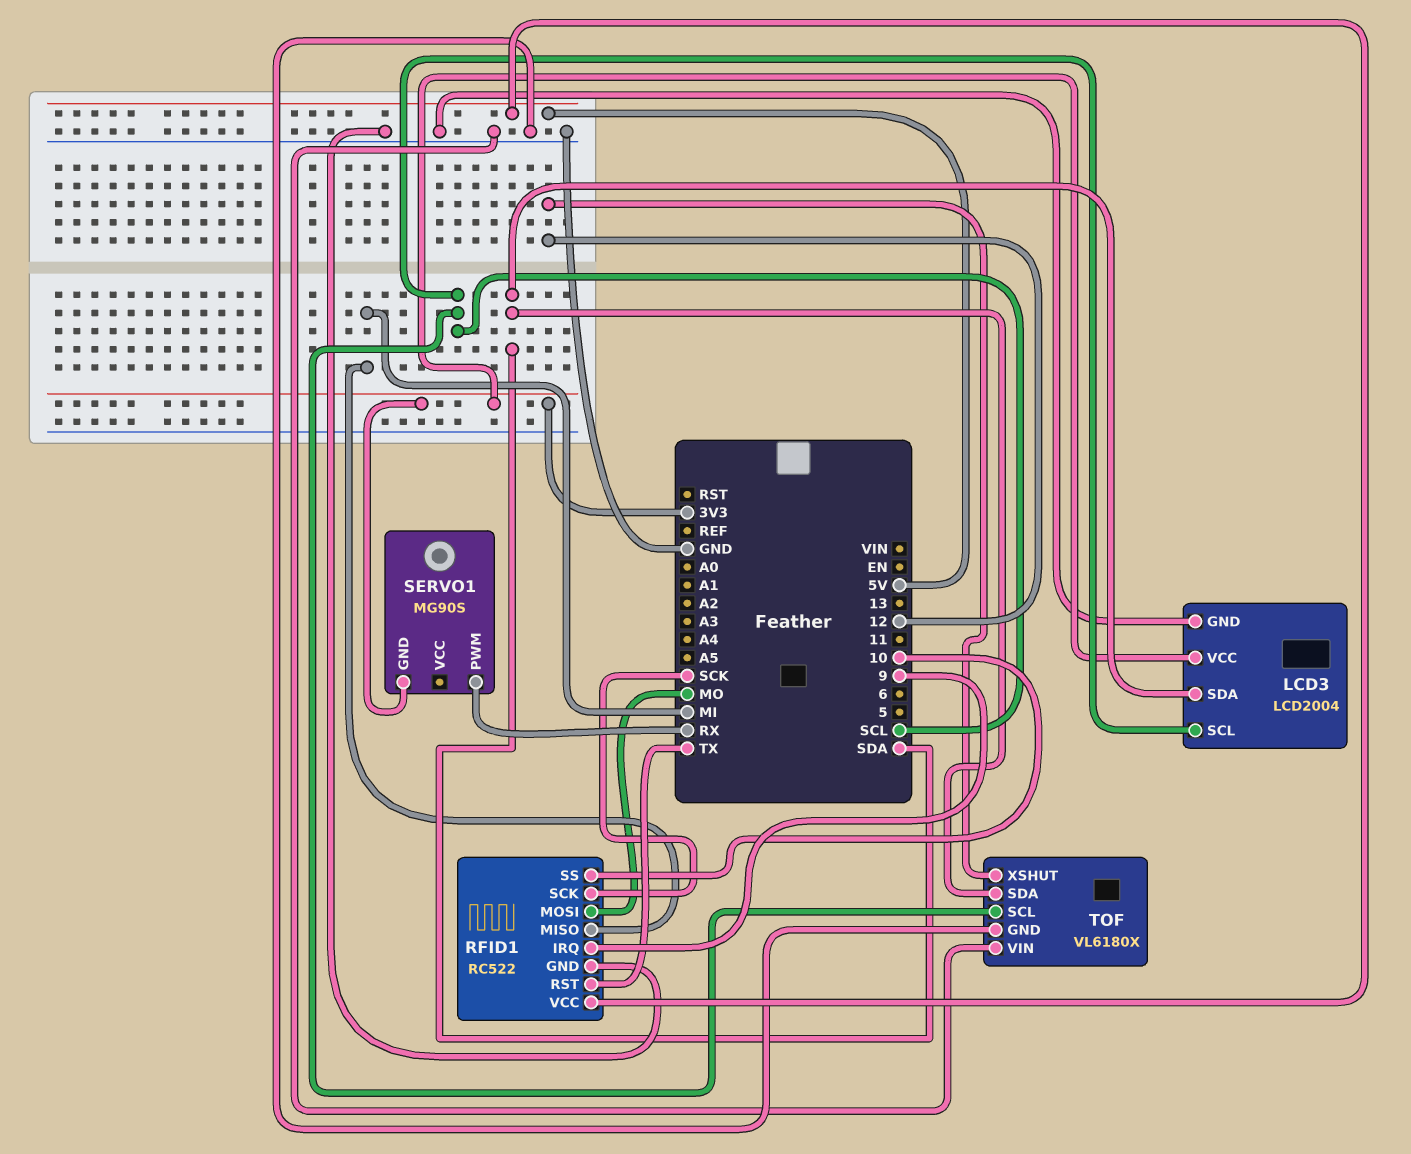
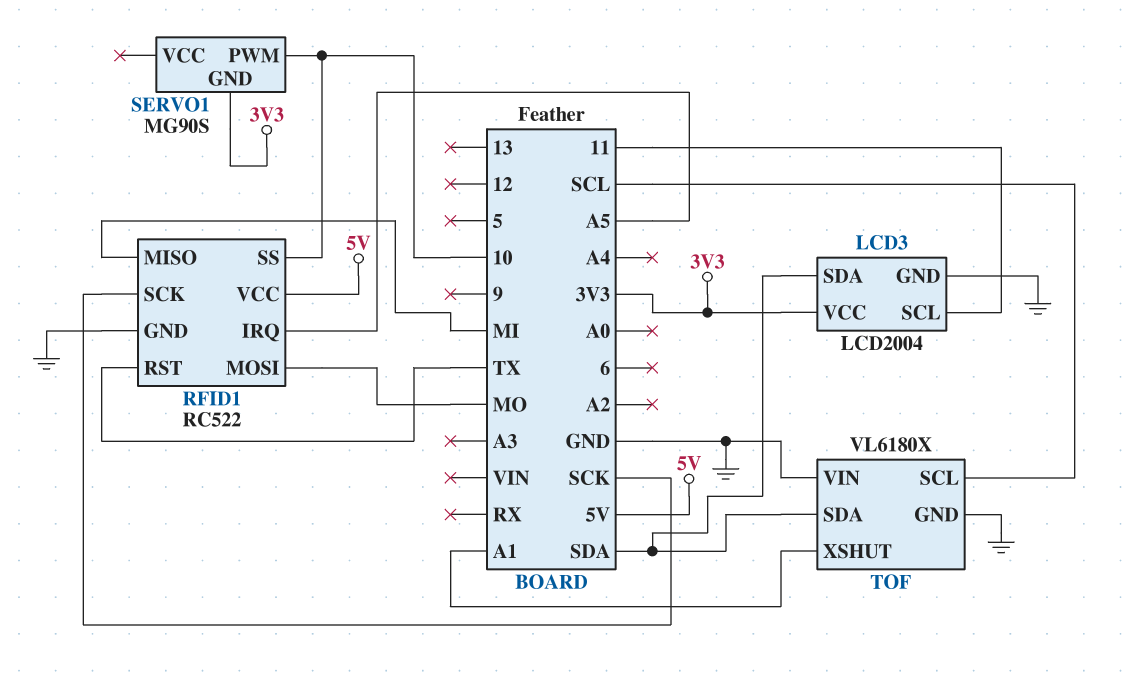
LCD3 pin SCL: SCL -> 11
RFID1 pin IRQ: 9 -> A5
SERVO1 pin PWM: RX -> 10
TOF pin XSHUT: 12 -> A1

